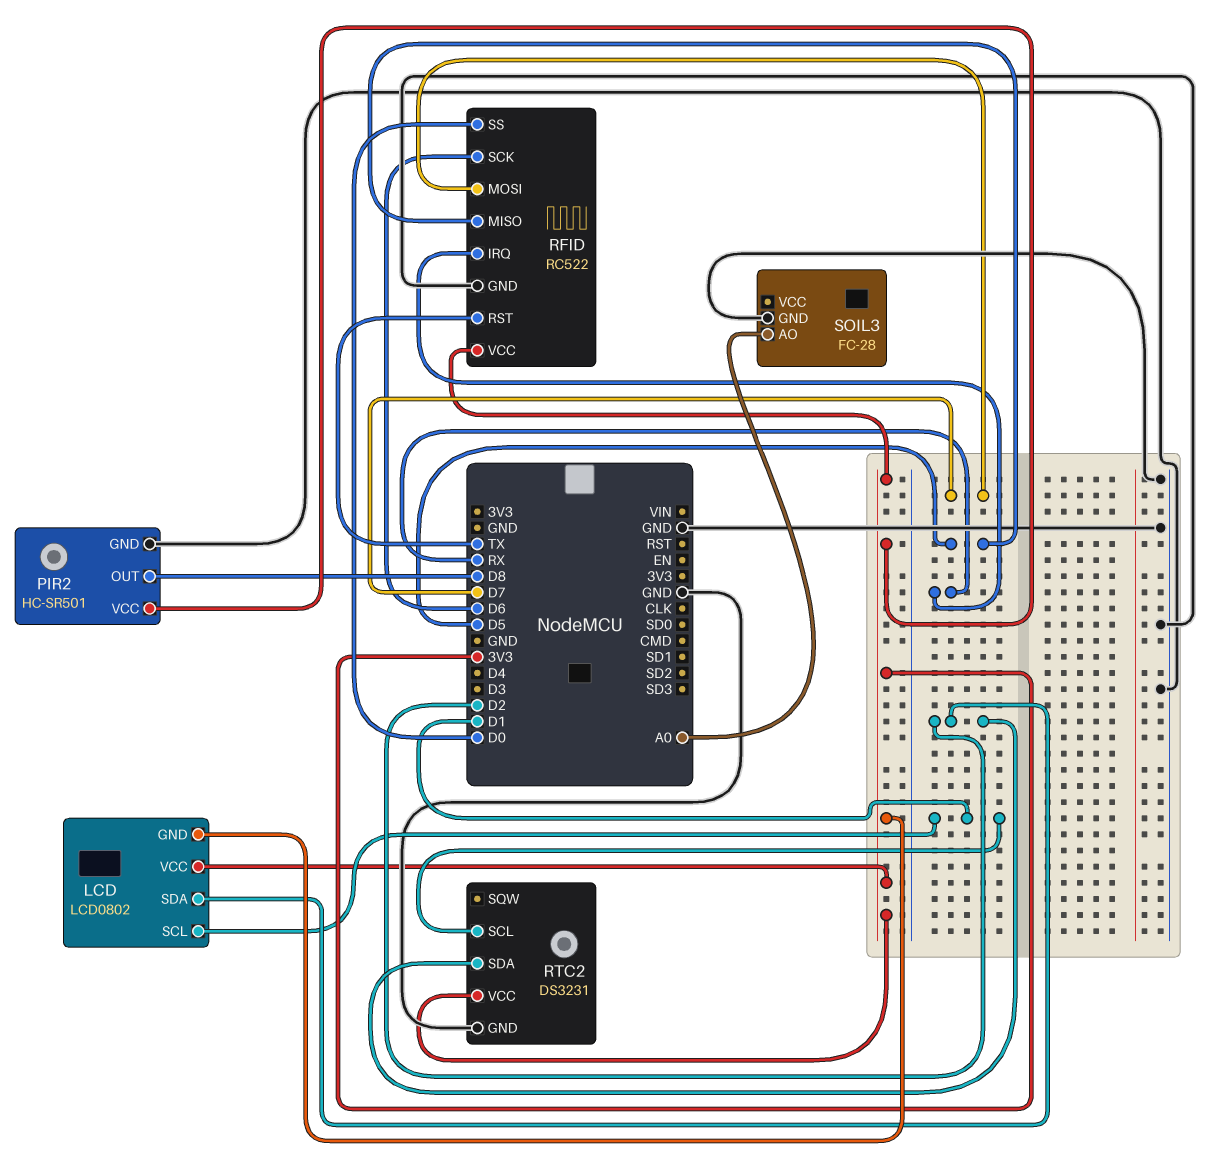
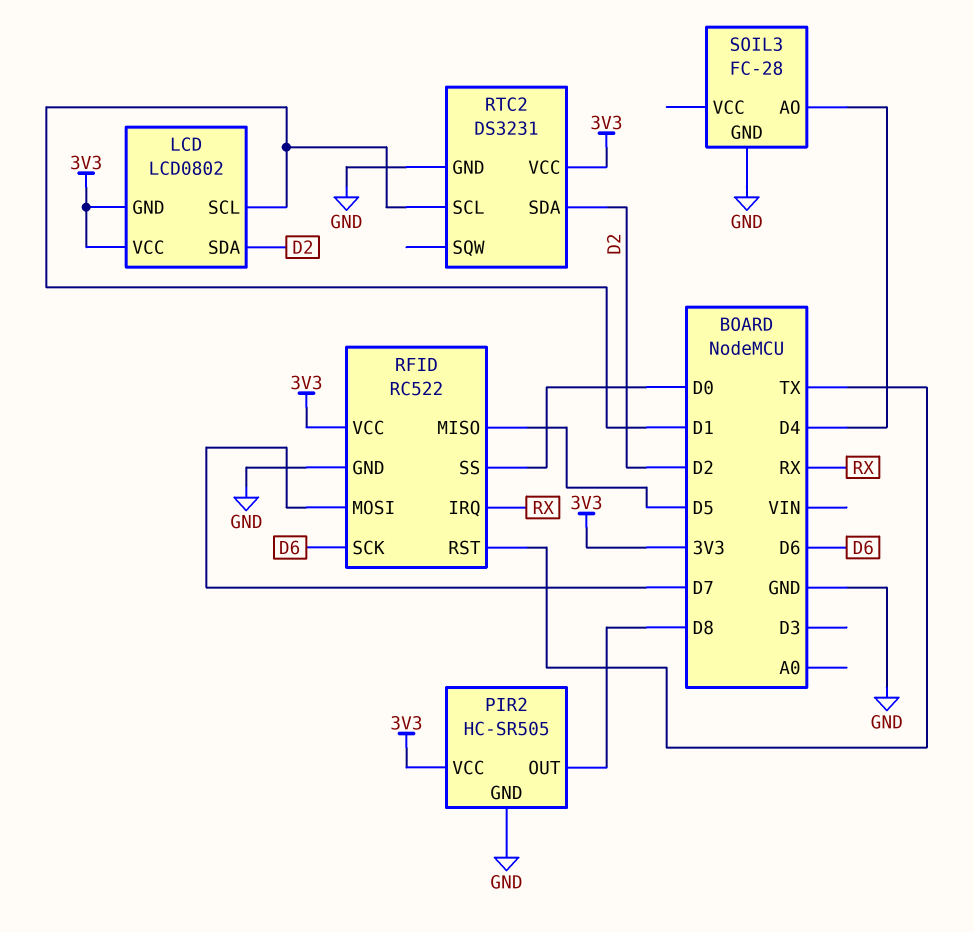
PIR2: HC-SR501 -> HC-SR505
SOIL3 pin AO: A0 -> D4

